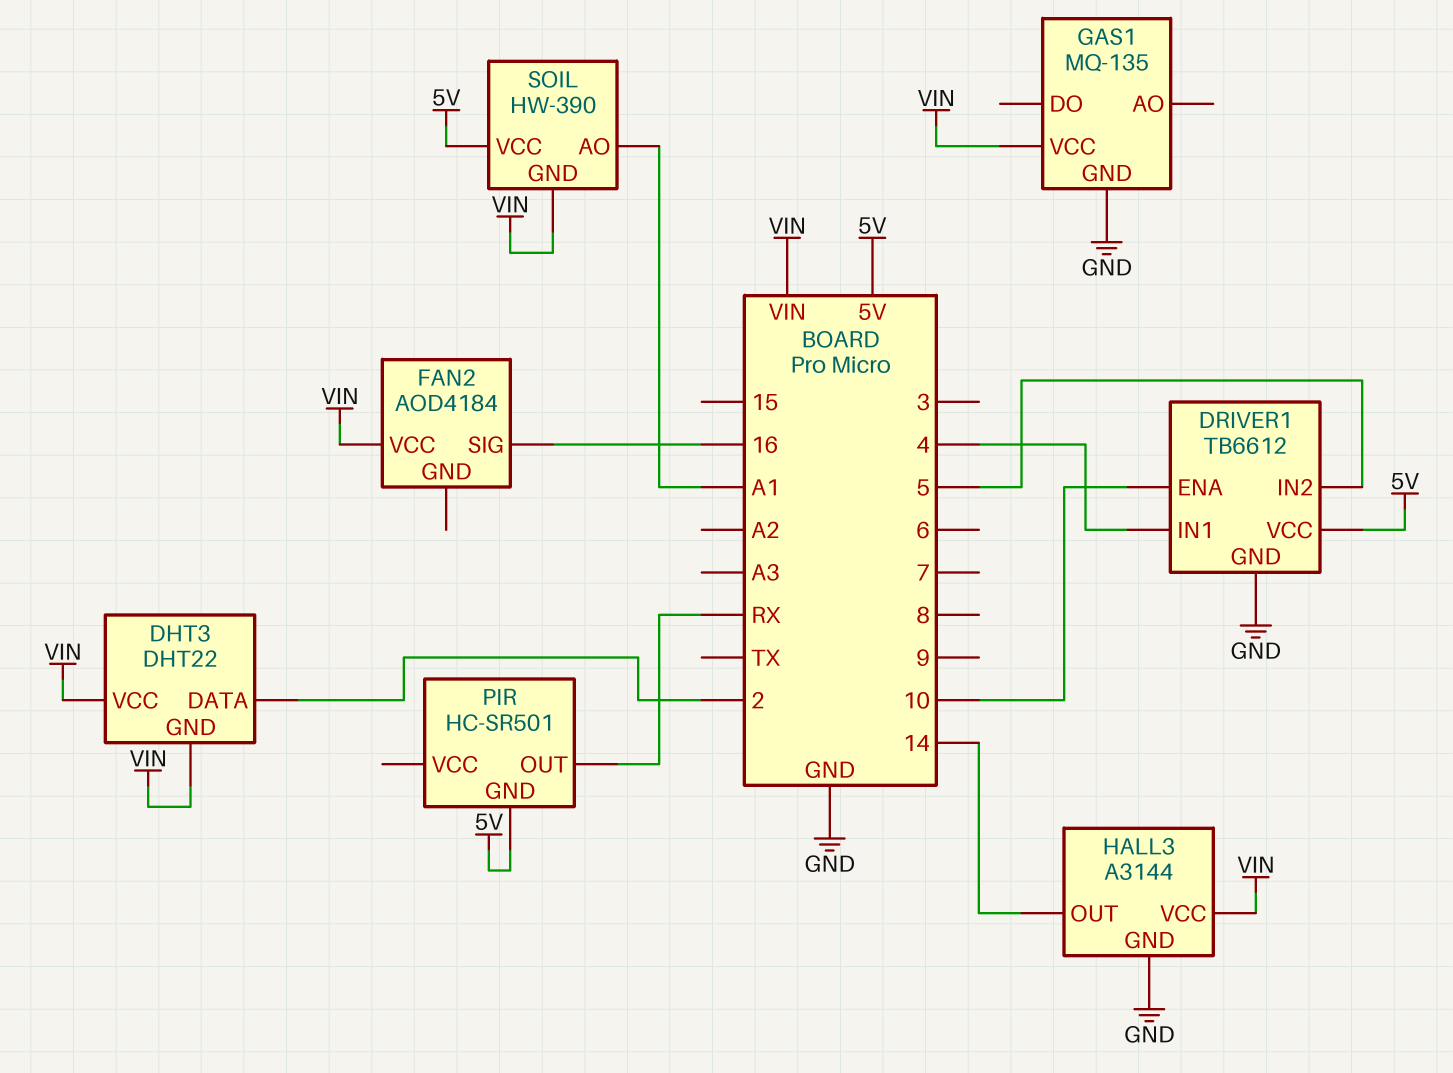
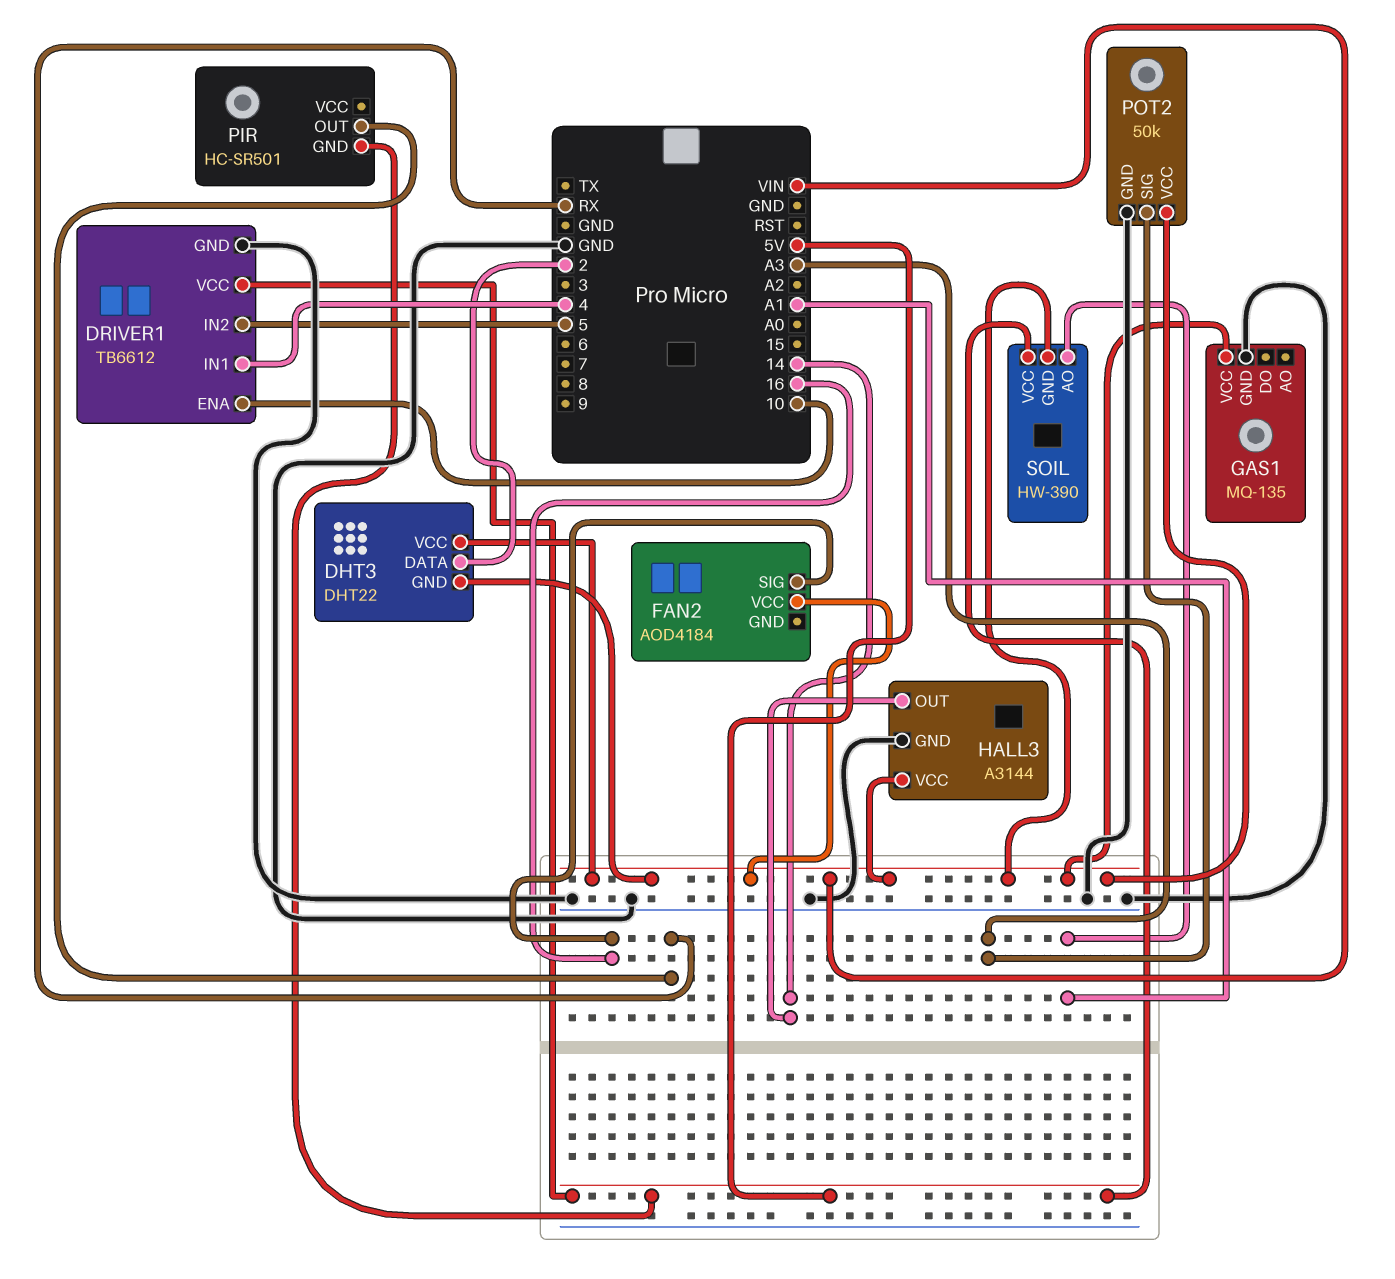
POT2: none -> 50k
POT2 pin GND: none -> GND
POT2 pin SIG: none -> A3
POT2 pin VCC: none -> VIN

